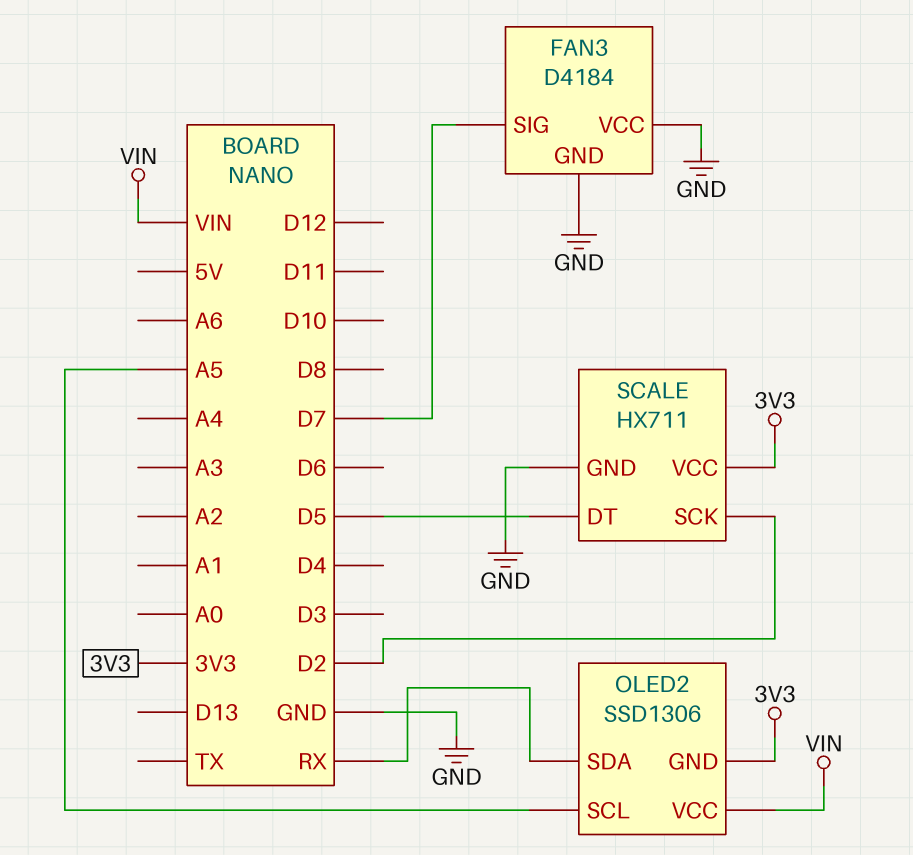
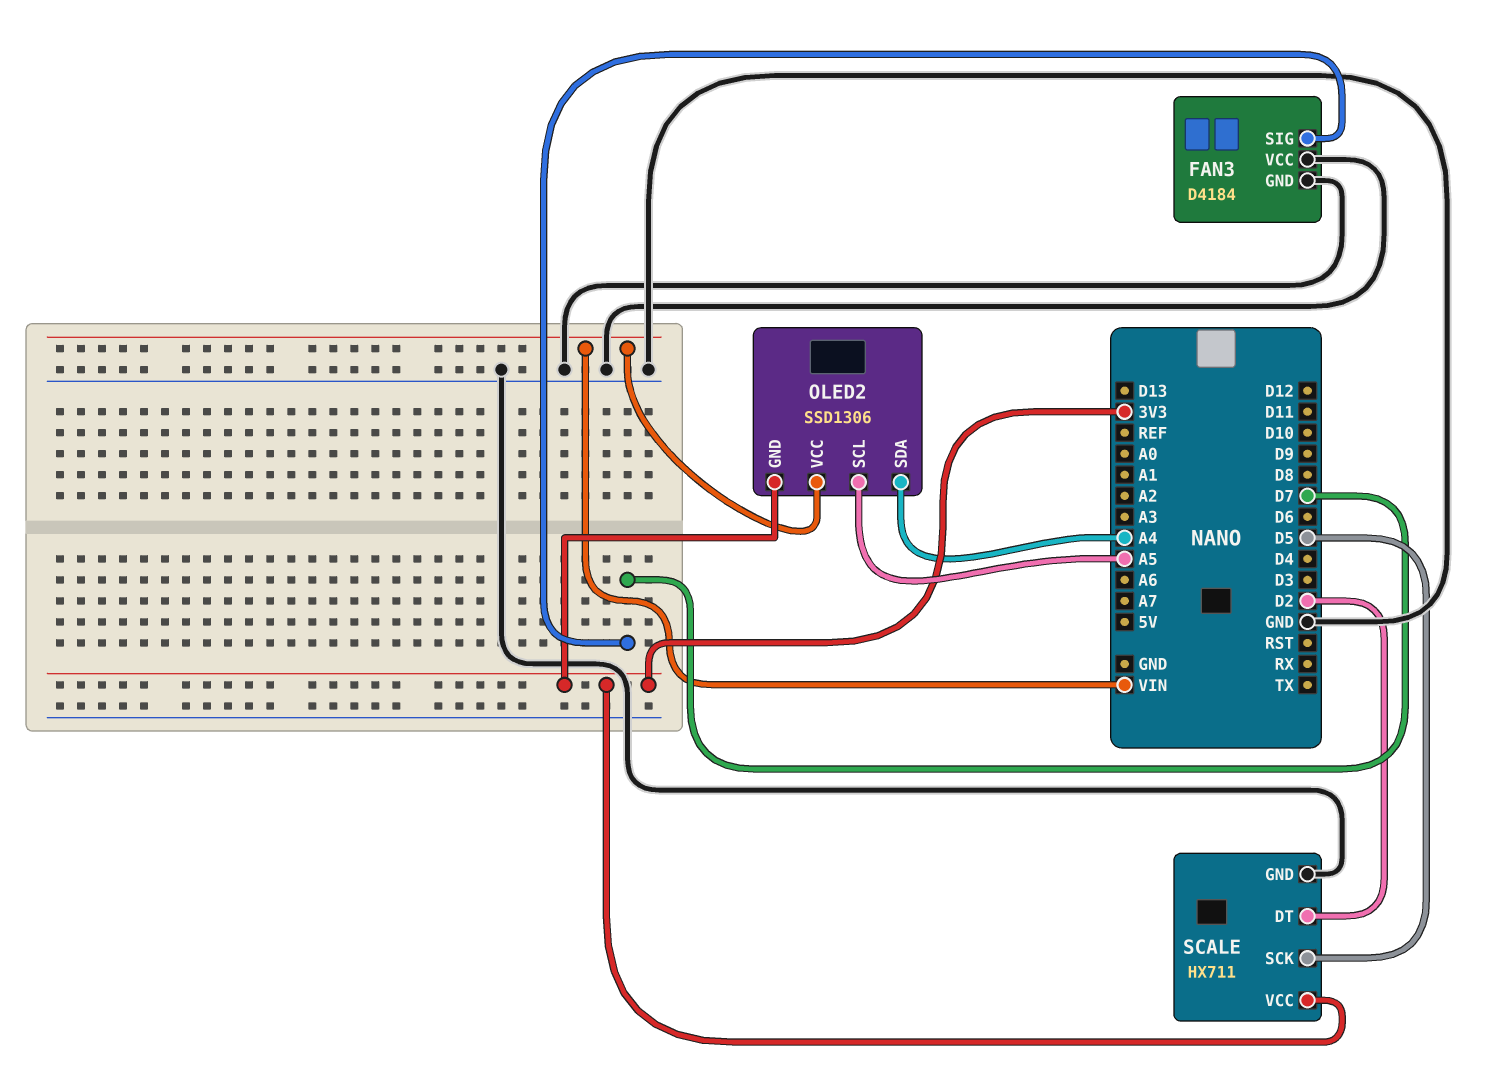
OLED2 pin SDA: RX -> A4
SCALE pin DT: D5 -> D2
SCALE pin SCK: D2 -> D5

